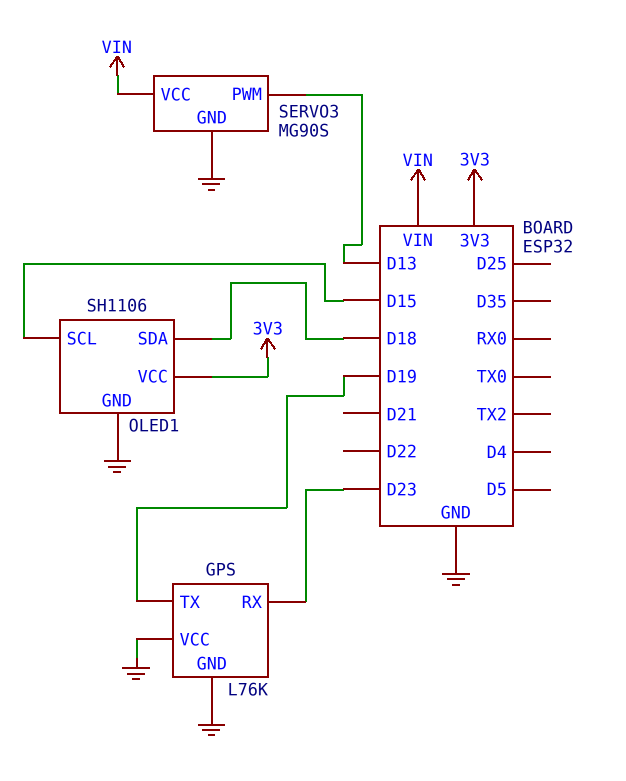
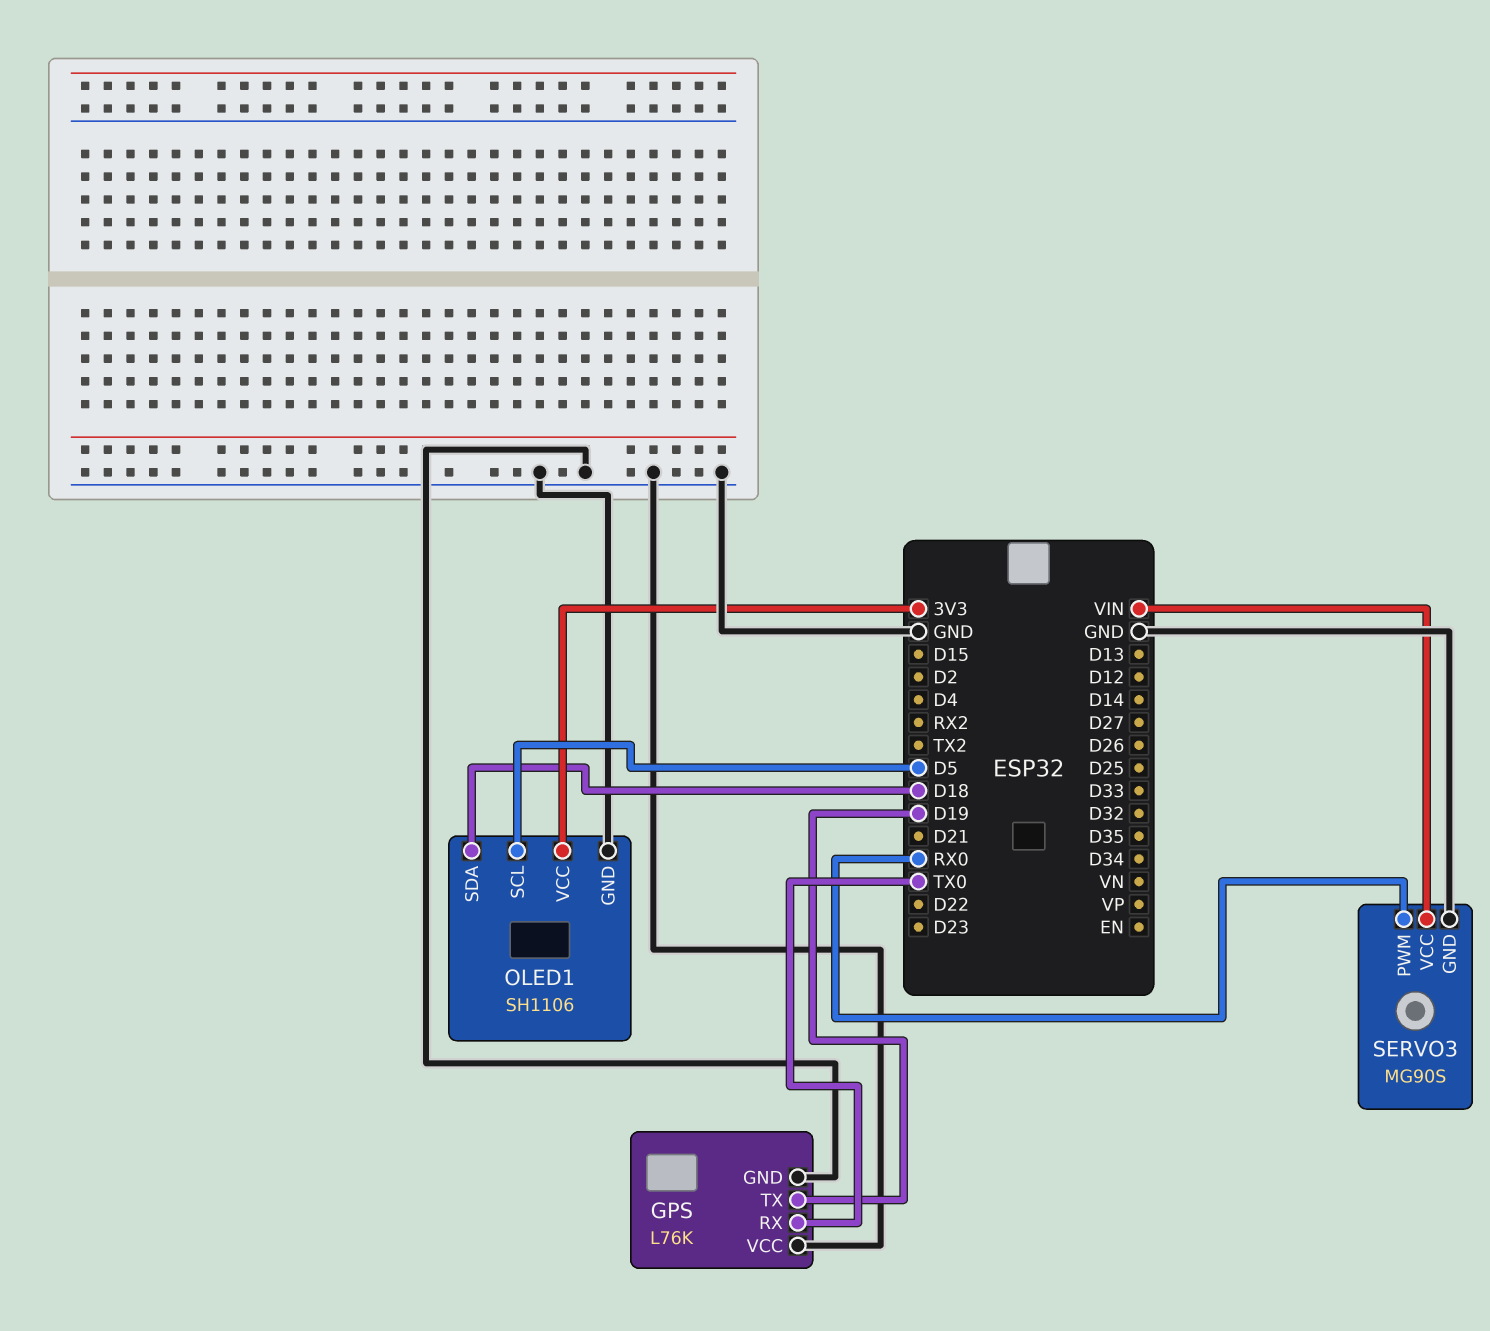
GPS pin RX: D23 -> TX0
OLED1 pin SCL: D15 -> D5
SERVO3 pin PWM: D13 -> RX0

